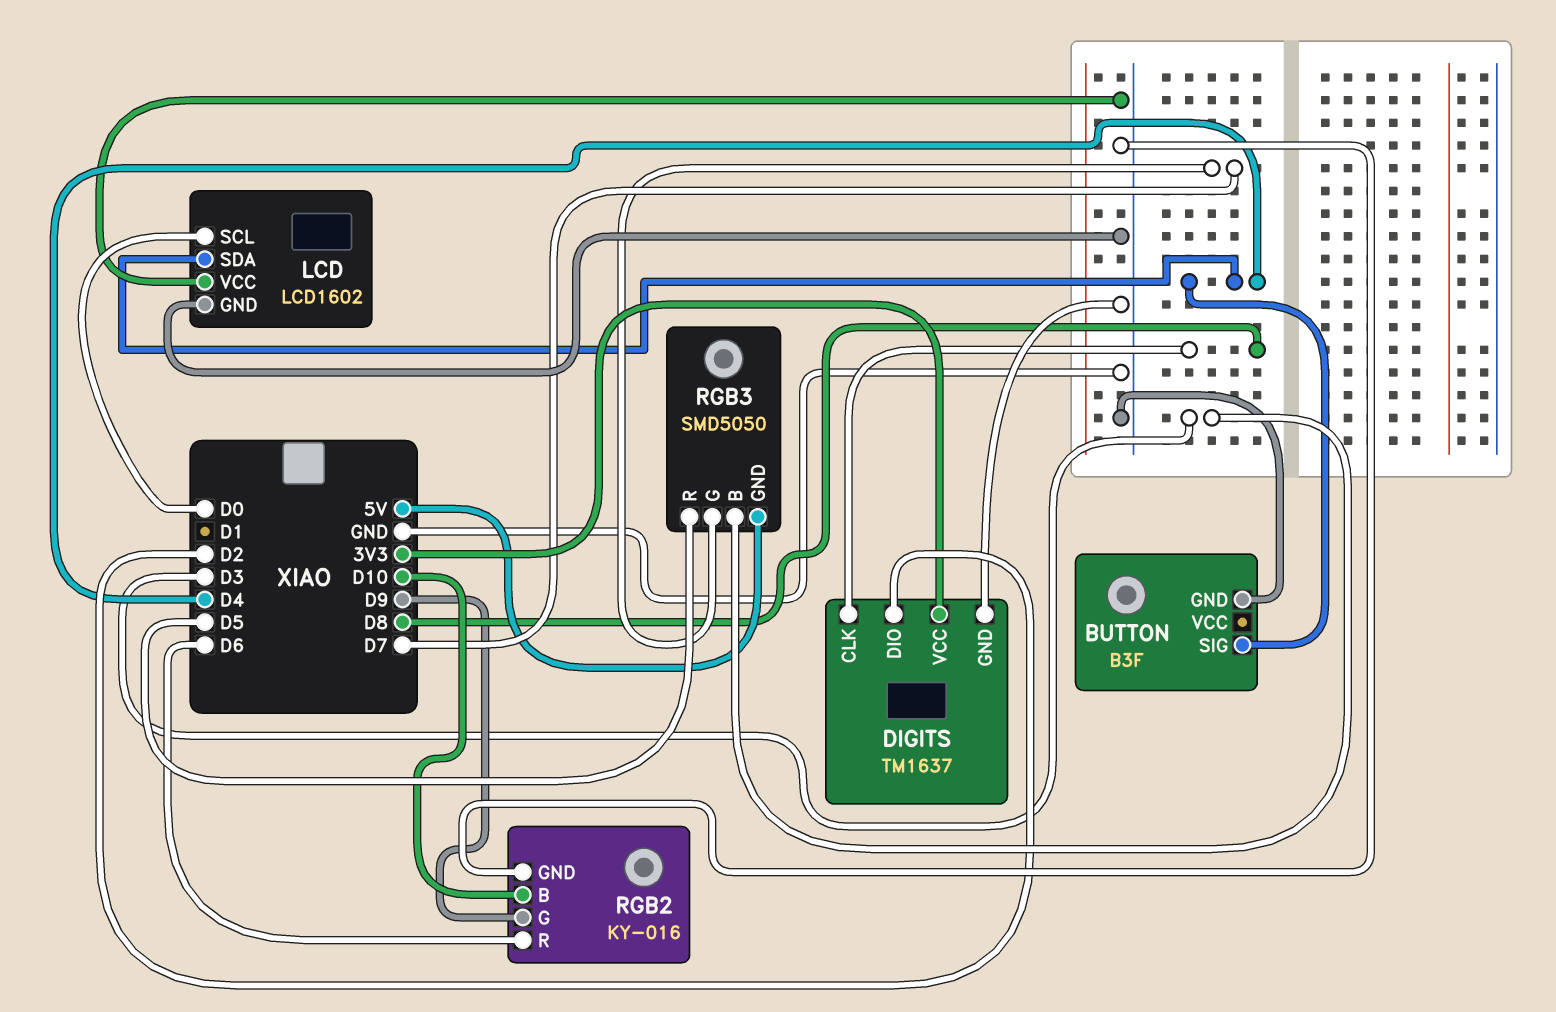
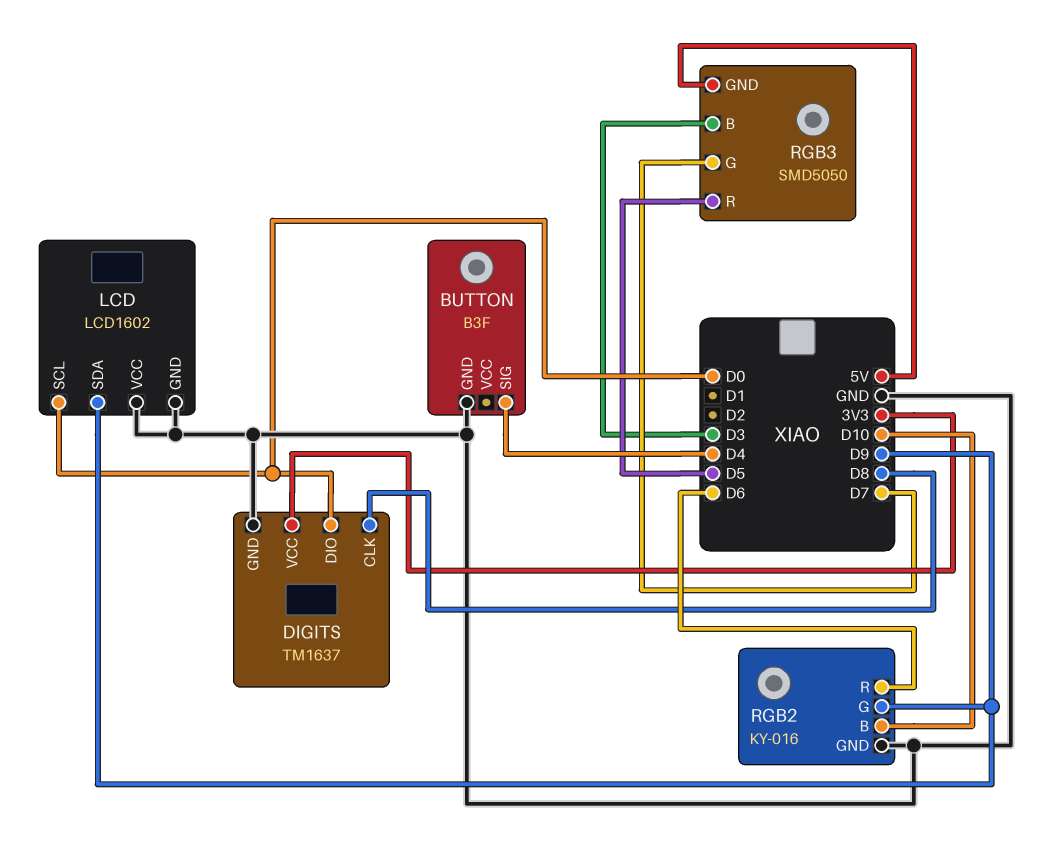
DIGITS pin DIO: D2 -> D0
LCD pin SDA: D4 -> D9

